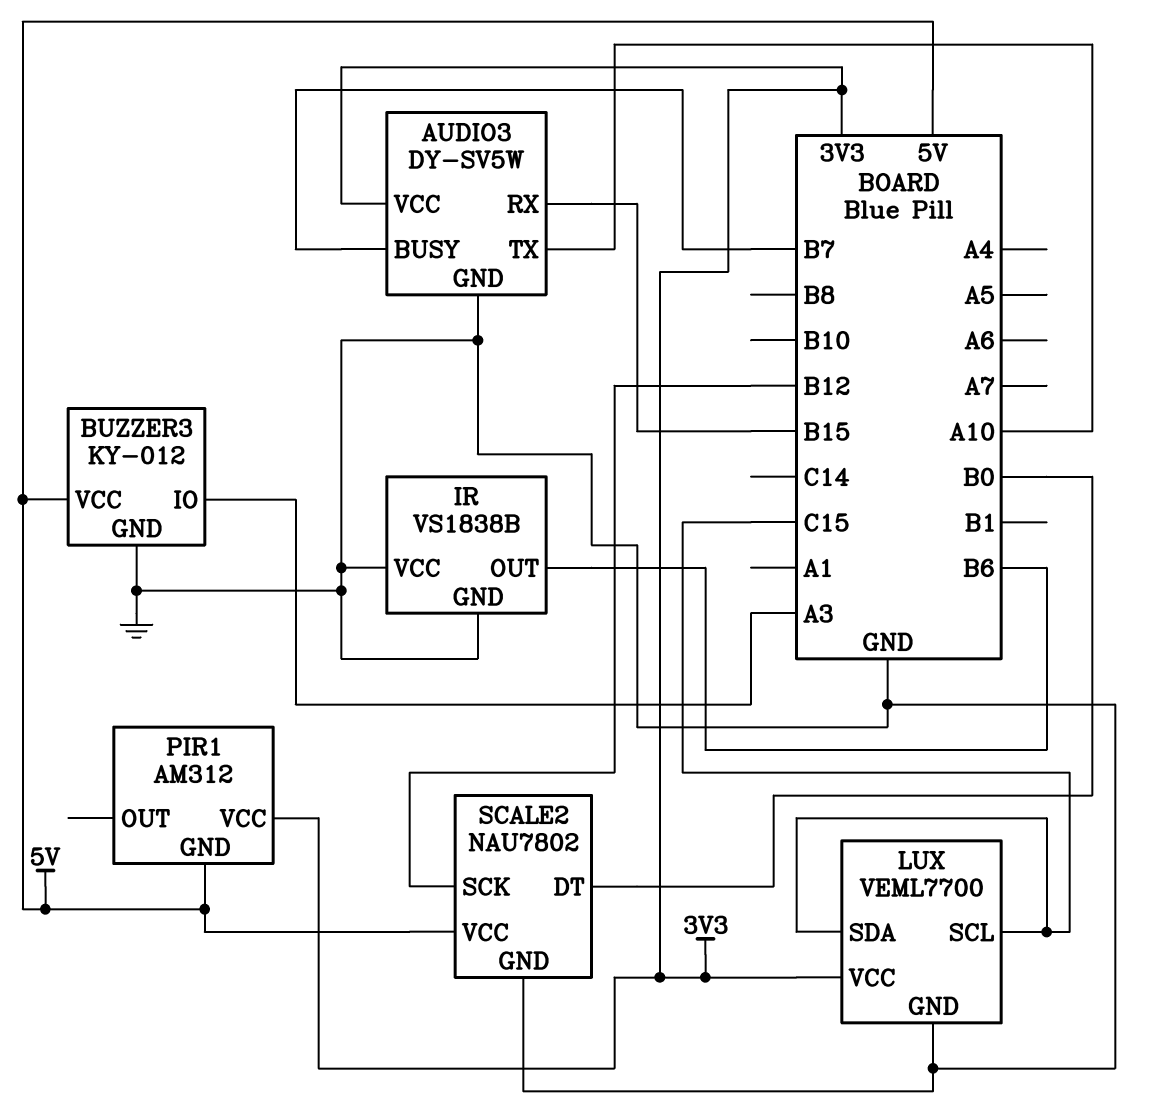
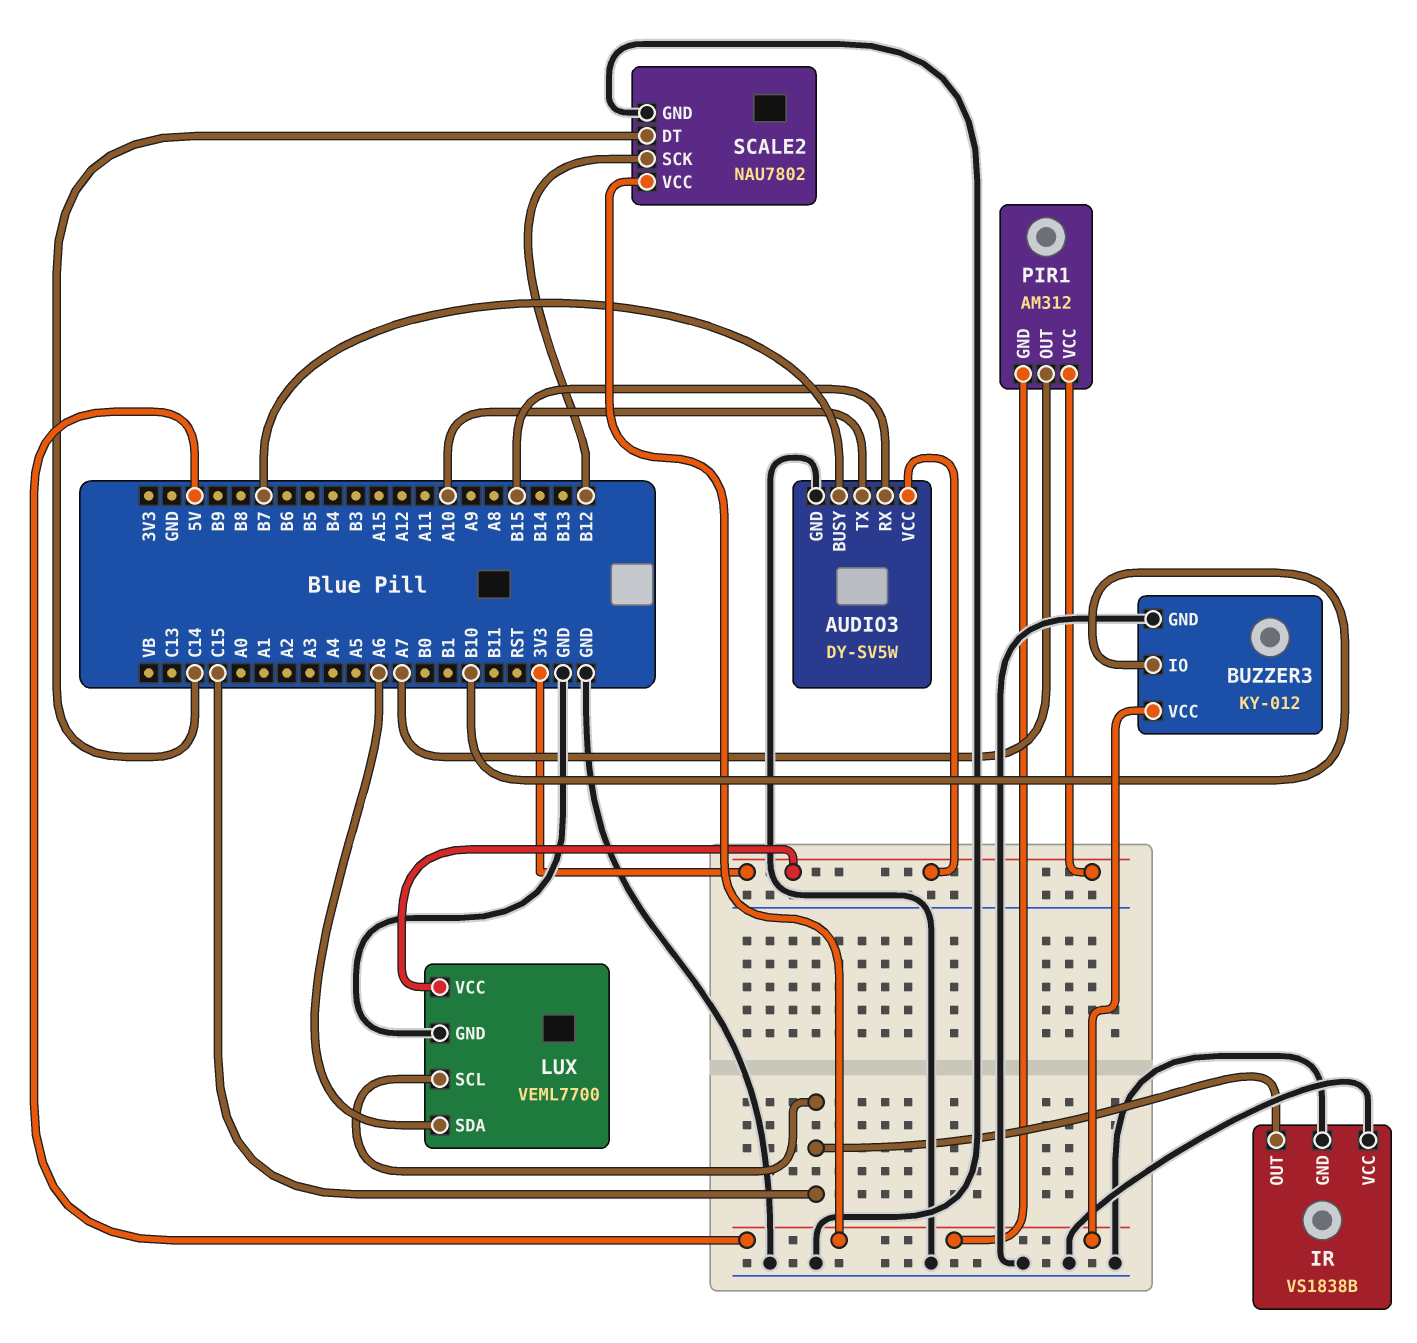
BUZZER3 pin IO: A3 -> B10
IR pin OUT: B6 -> C15
LUX pin SDA: C15 -> A6
PIR1 pin OUT: none -> A7
SCALE2 pin DT: B0 -> C14

